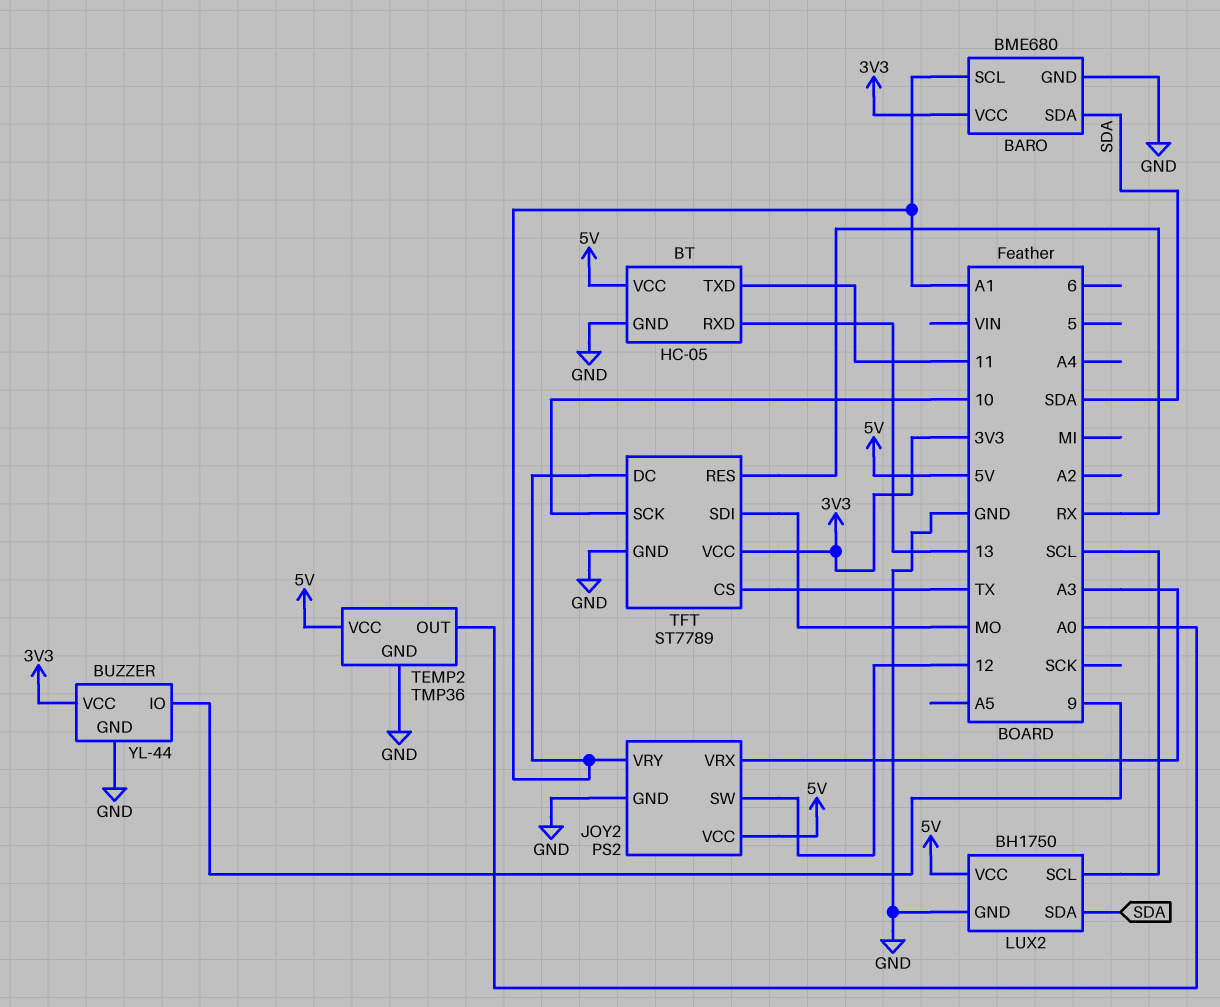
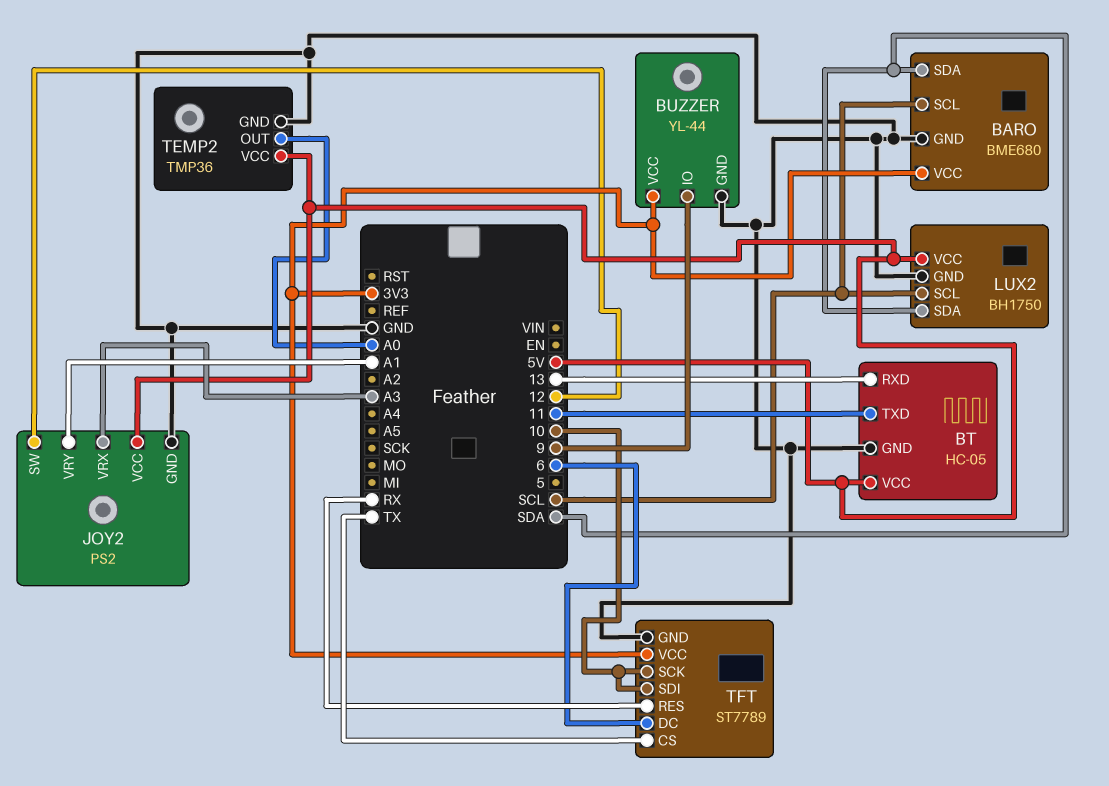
BARO pin SCL: A1 -> SCL
TFT pin DC: A1 -> 6
TFT pin SDI: MO -> 10

